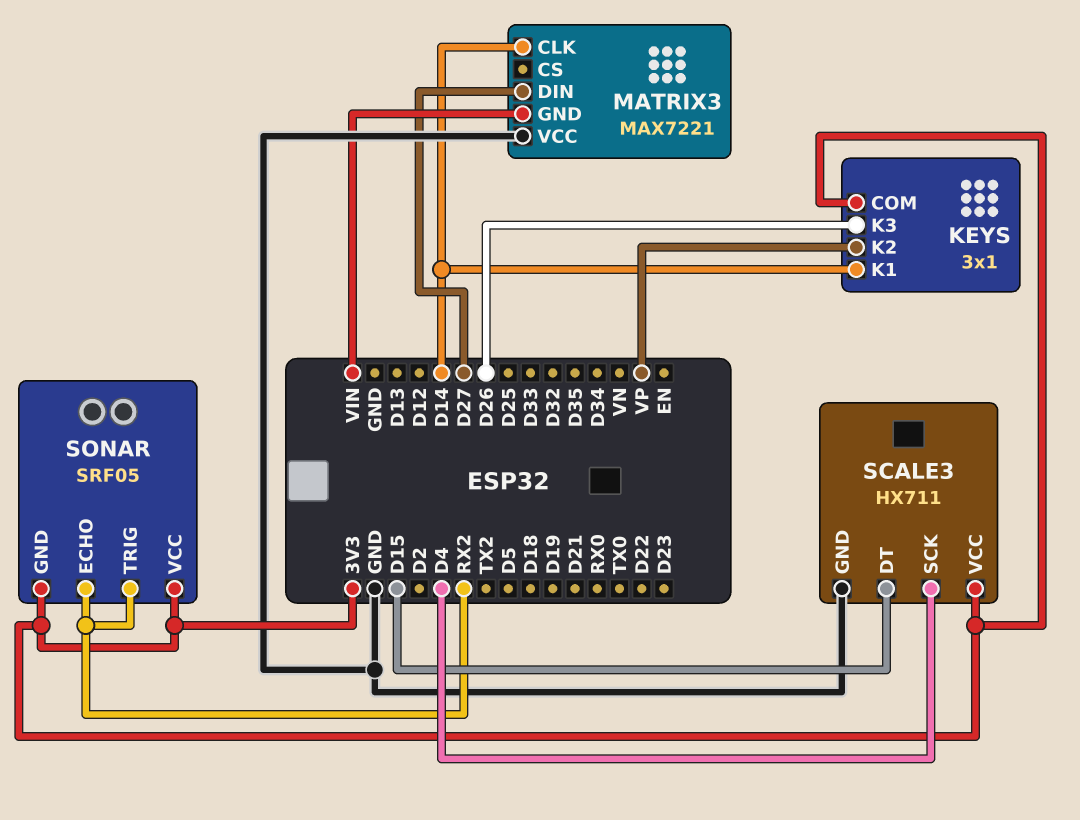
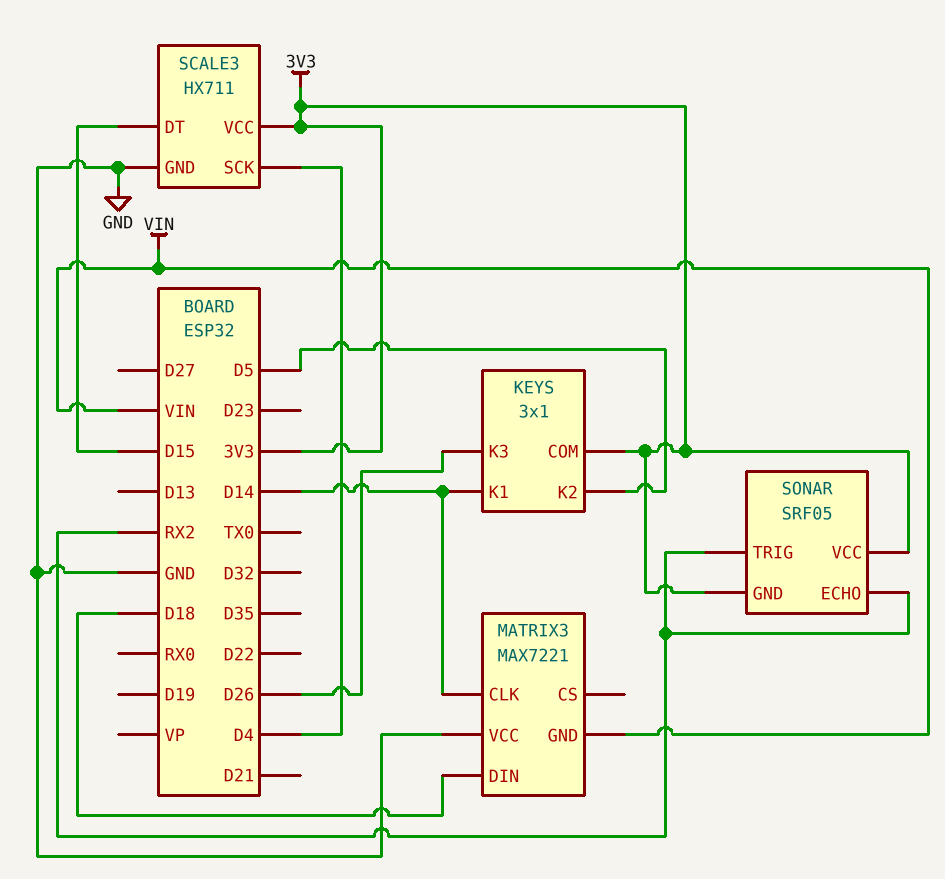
KEYS pin K2: VP -> D5
MATRIX3 pin DIN: D27 -> D18

